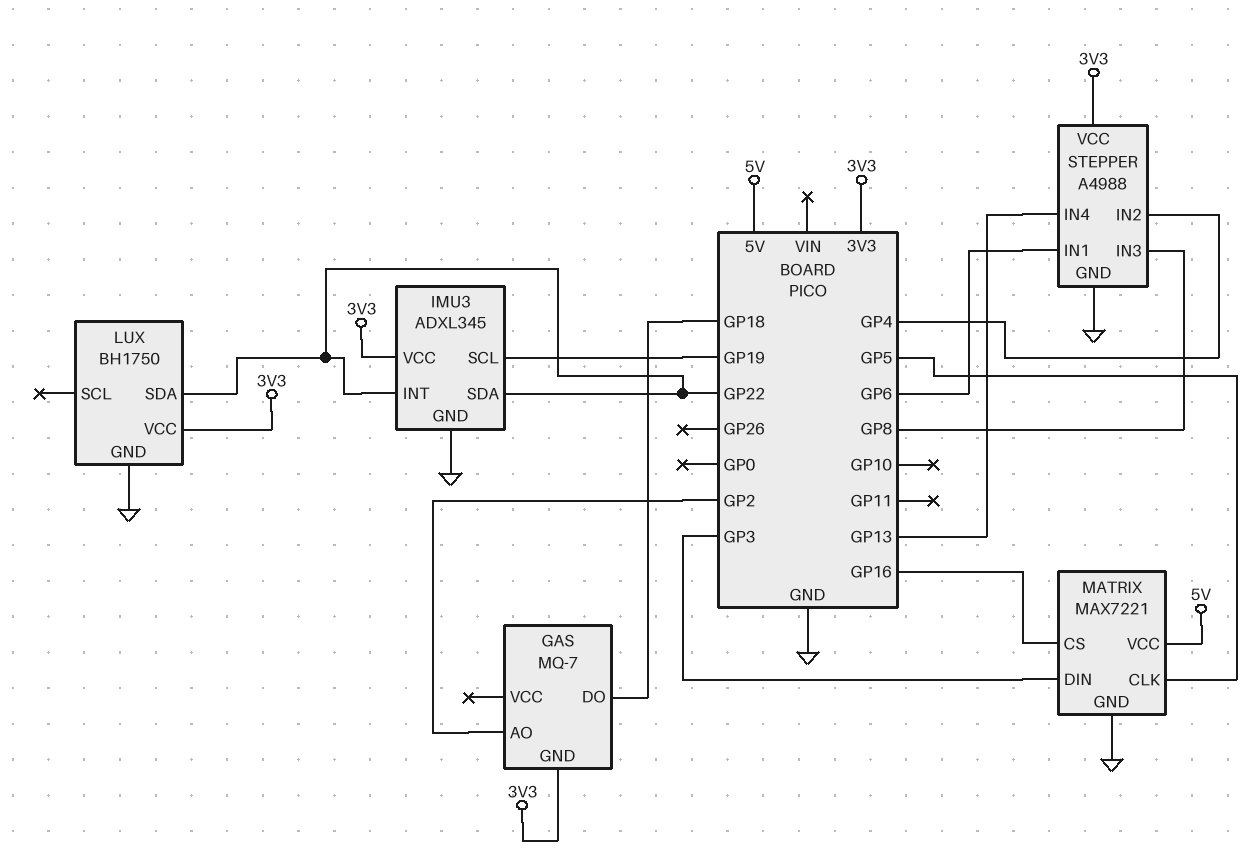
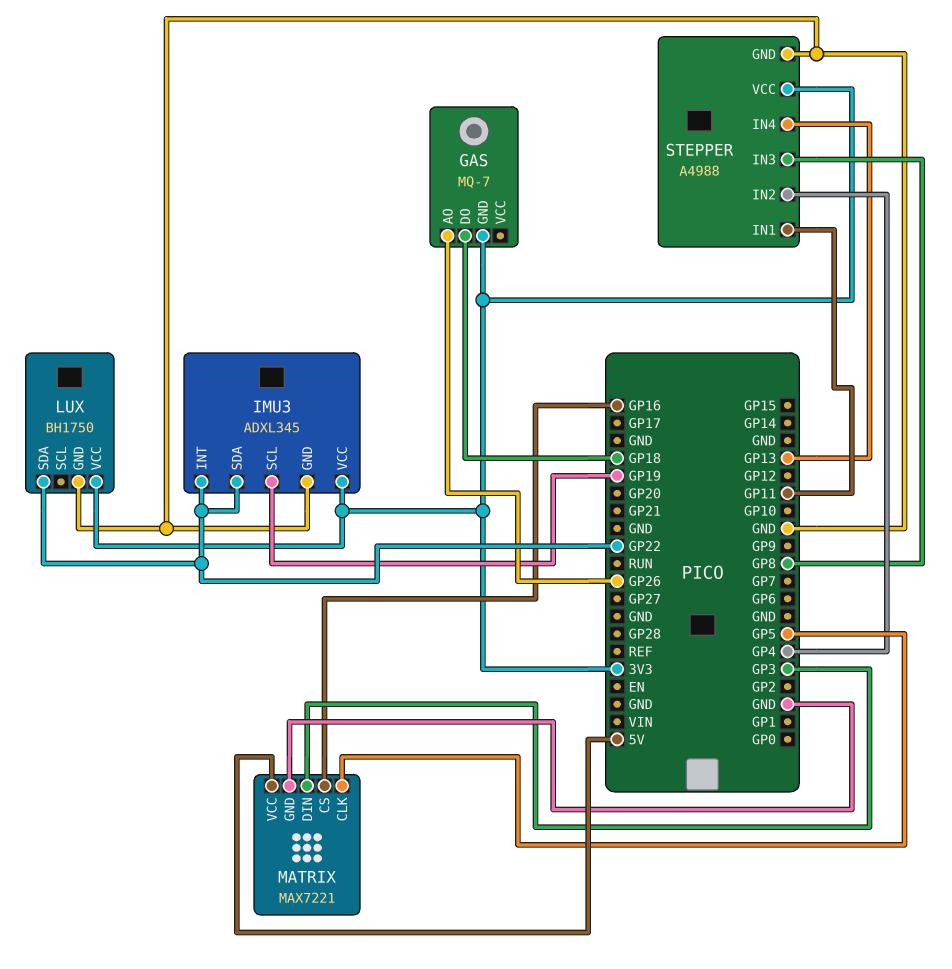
GAS pin AO: GP2 -> GP26
STEPPER pin IN1: GP6 -> GP11

